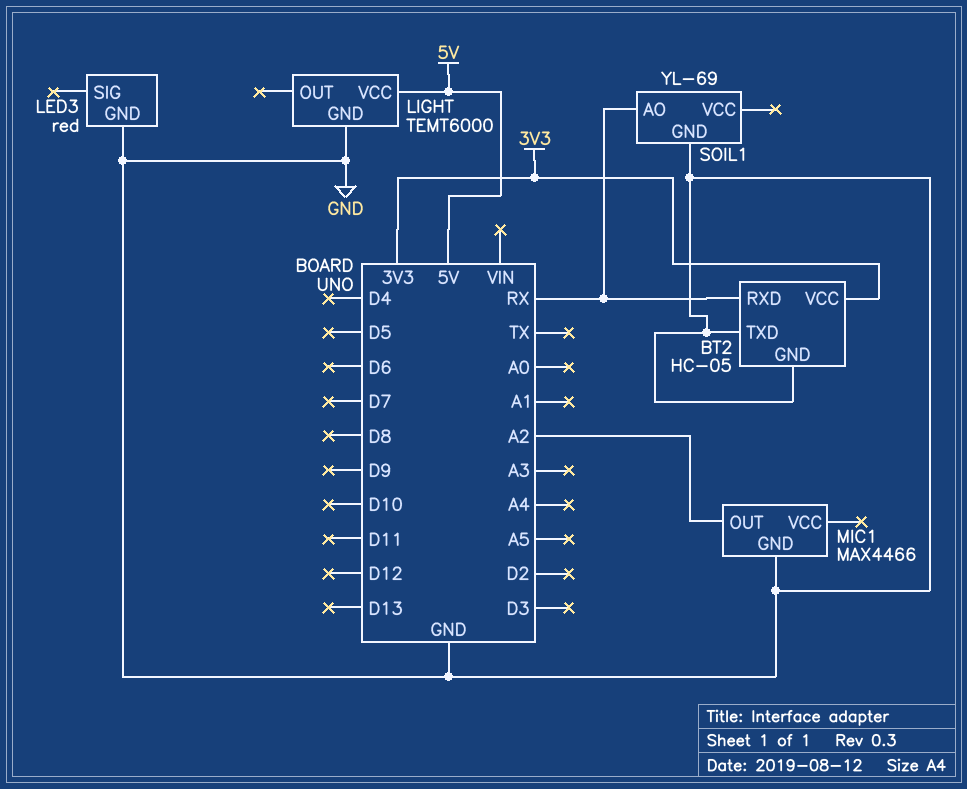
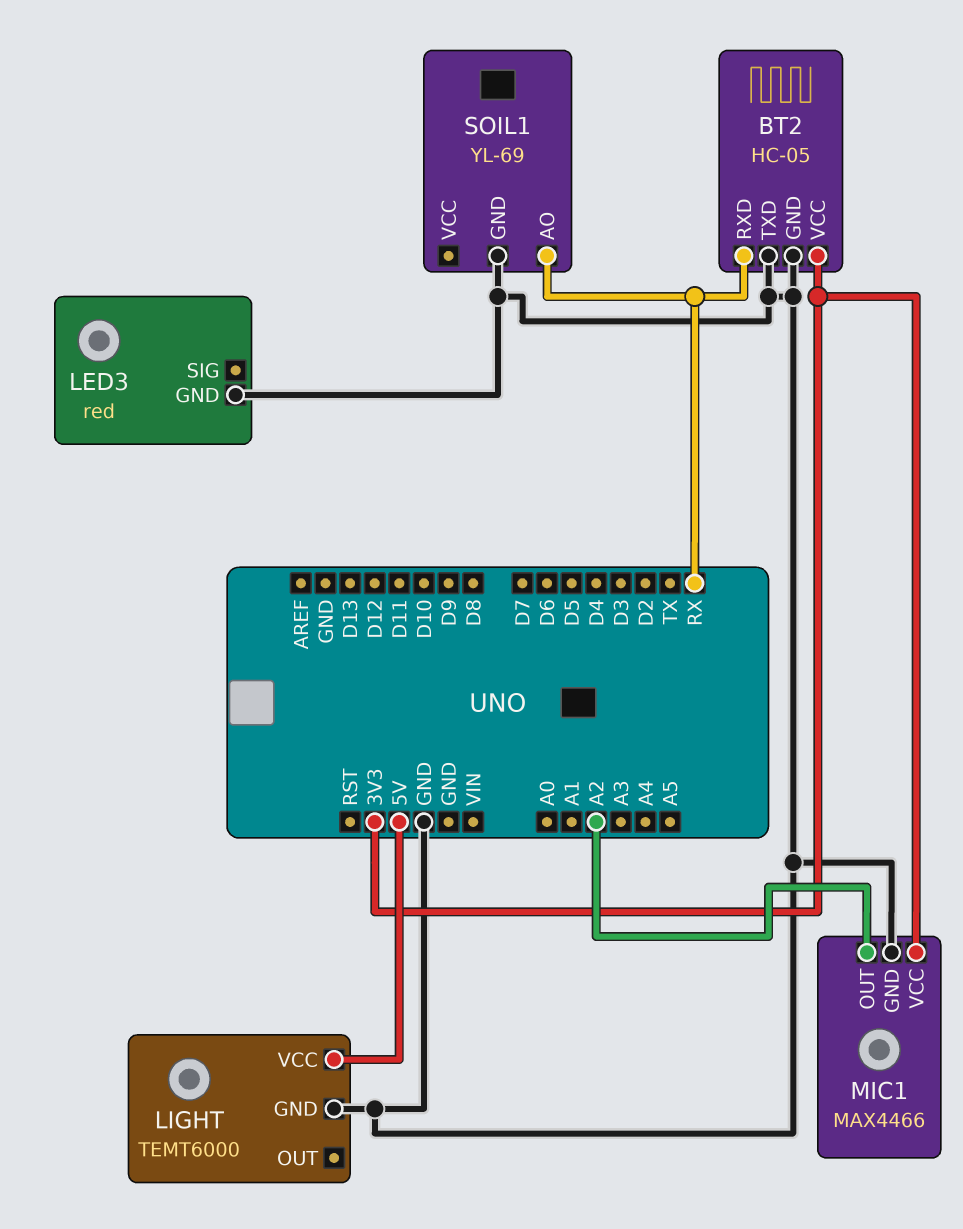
MIC1 pin VCC: none -> 3V3

